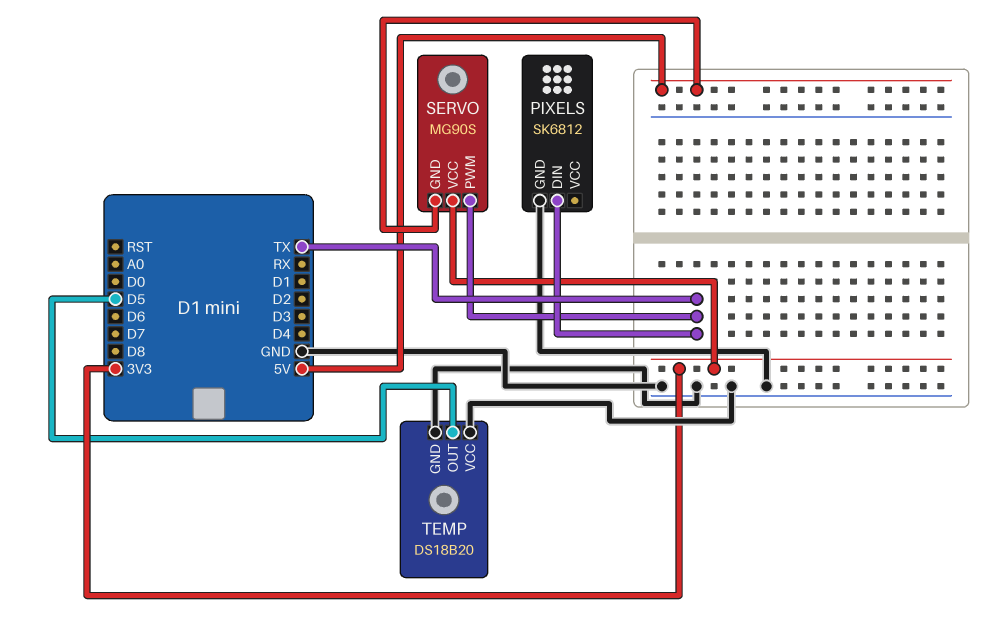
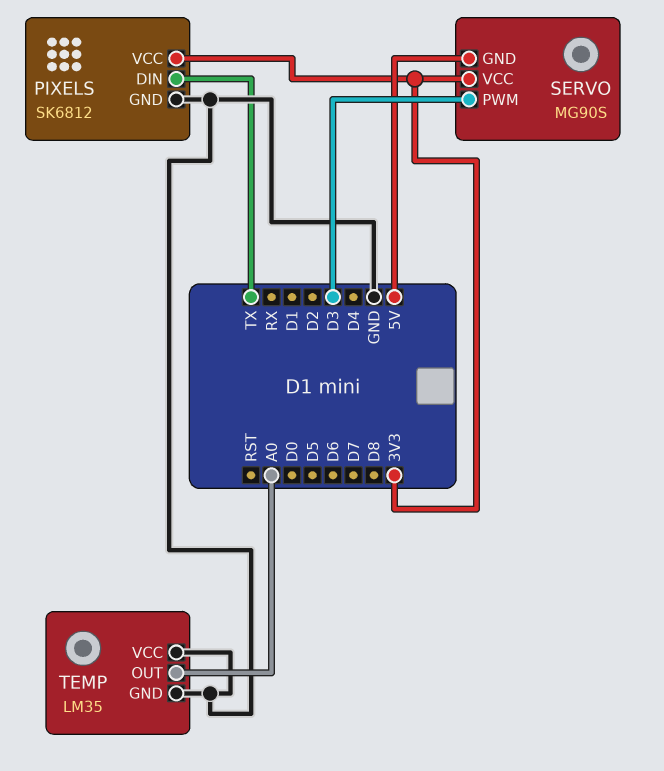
PIXELS pin VCC: none -> 3V3
SERVO pin PWM: TX -> D3
TEMP: DS18B20 -> LM35
TEMP pin OUT: D5 -> A0

